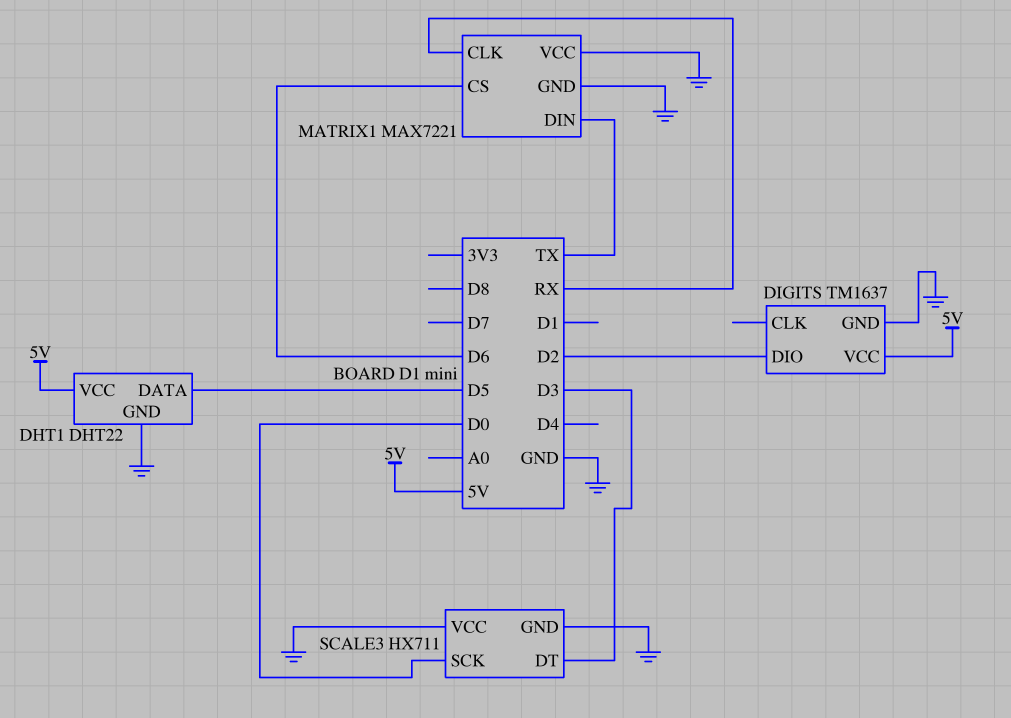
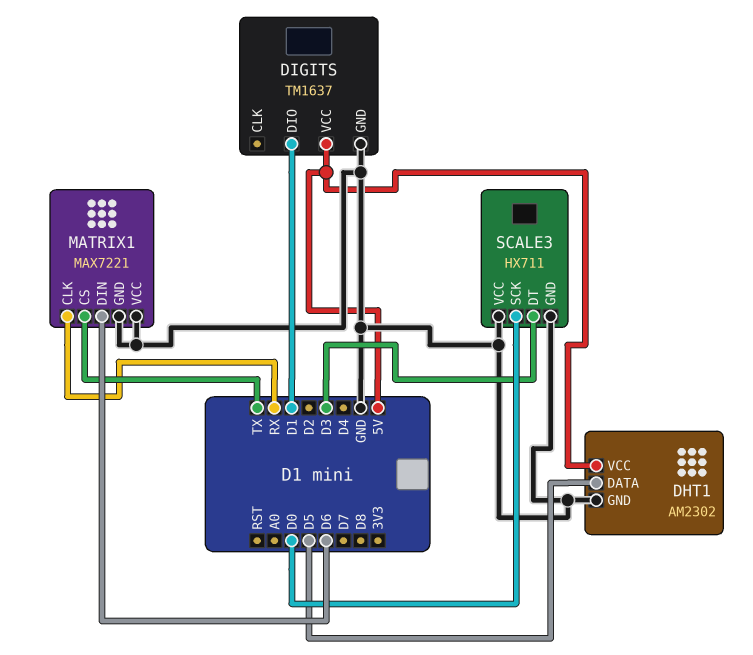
DHT1: DHT22 -> AM2302
DIGITS pin DIO: D2 -> D1
MATRIX1 pin CS: D6 -> TX
MATRIX1 pin DIN: TX -> D6

